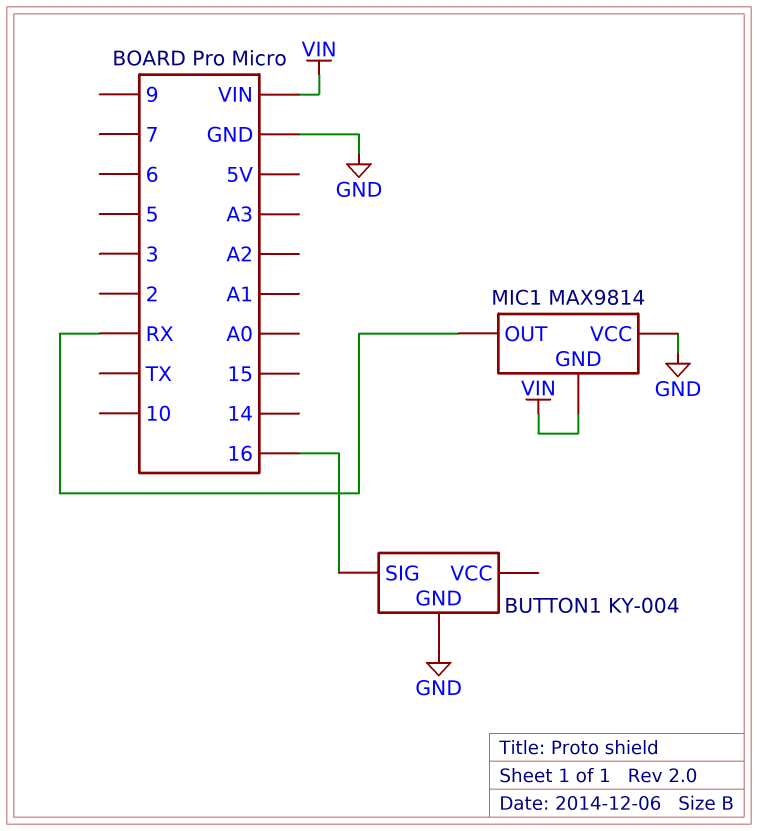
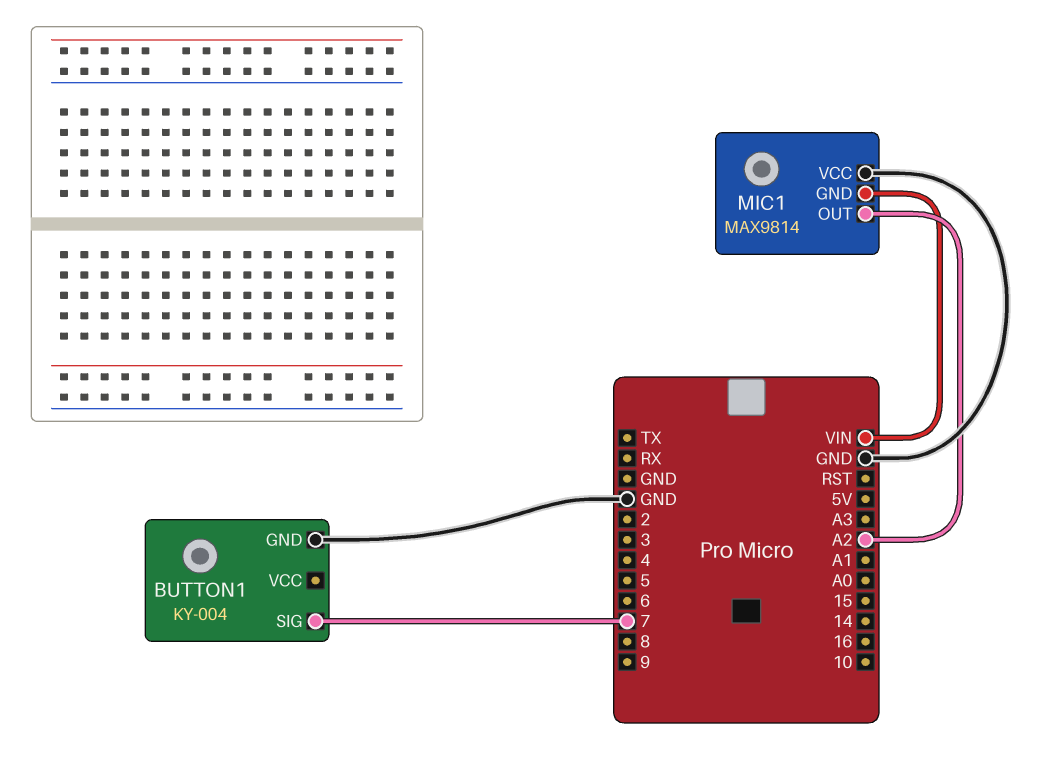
BUTTON1 pin SIG: 16 -> 7
MIC1 pin OUT: RX -> A2

